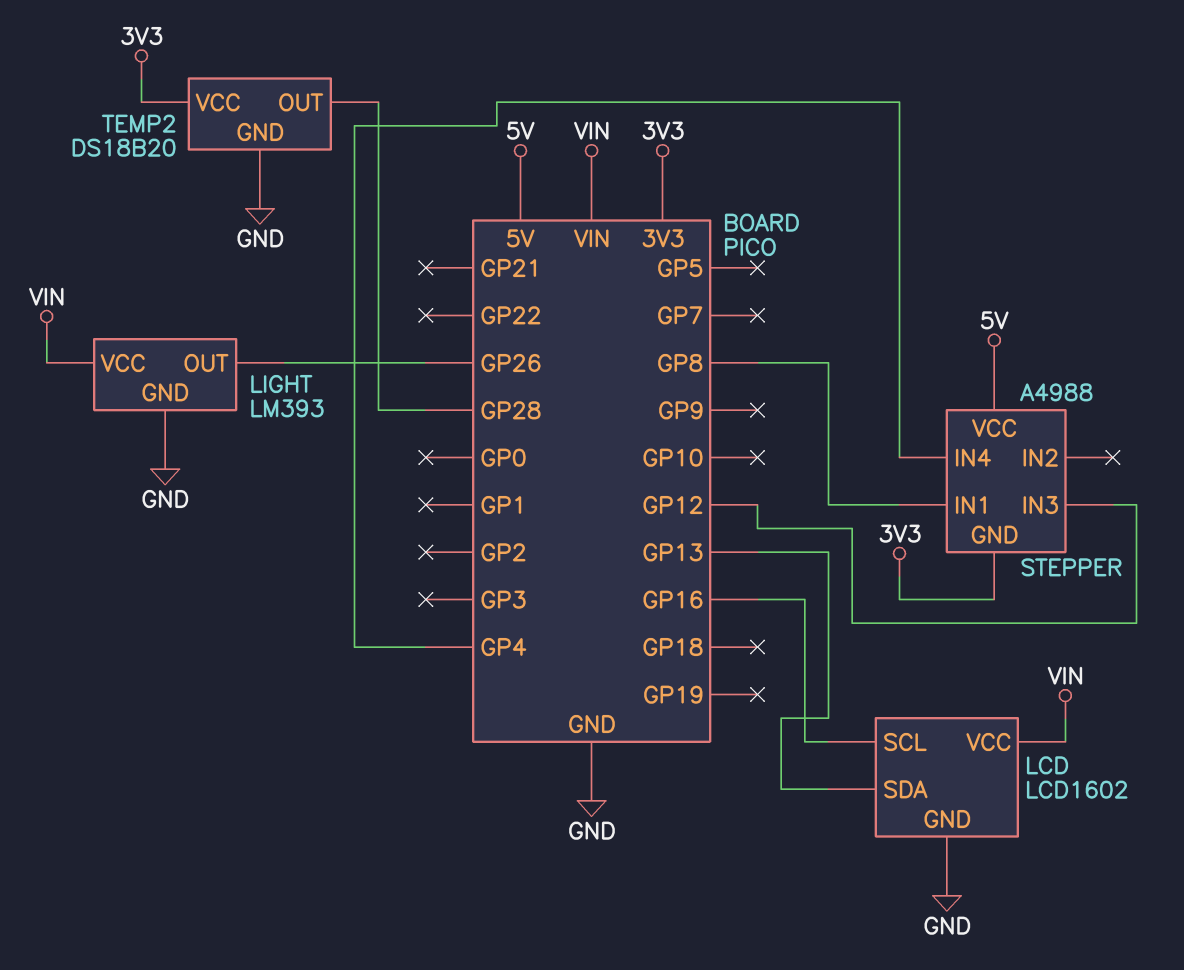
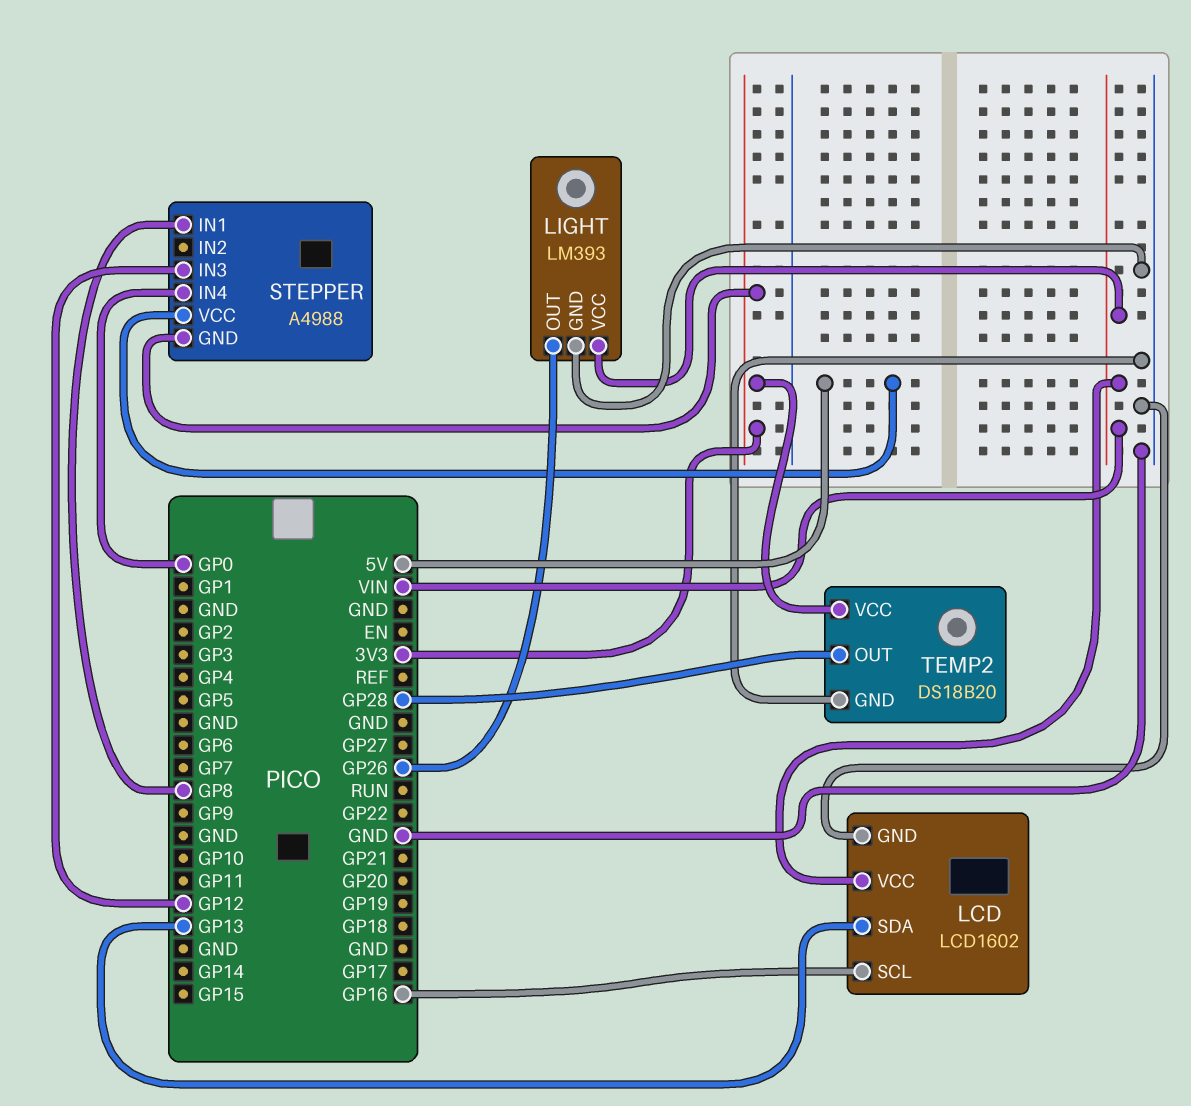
STEPPER pin IN4: GP4 -> GP0

